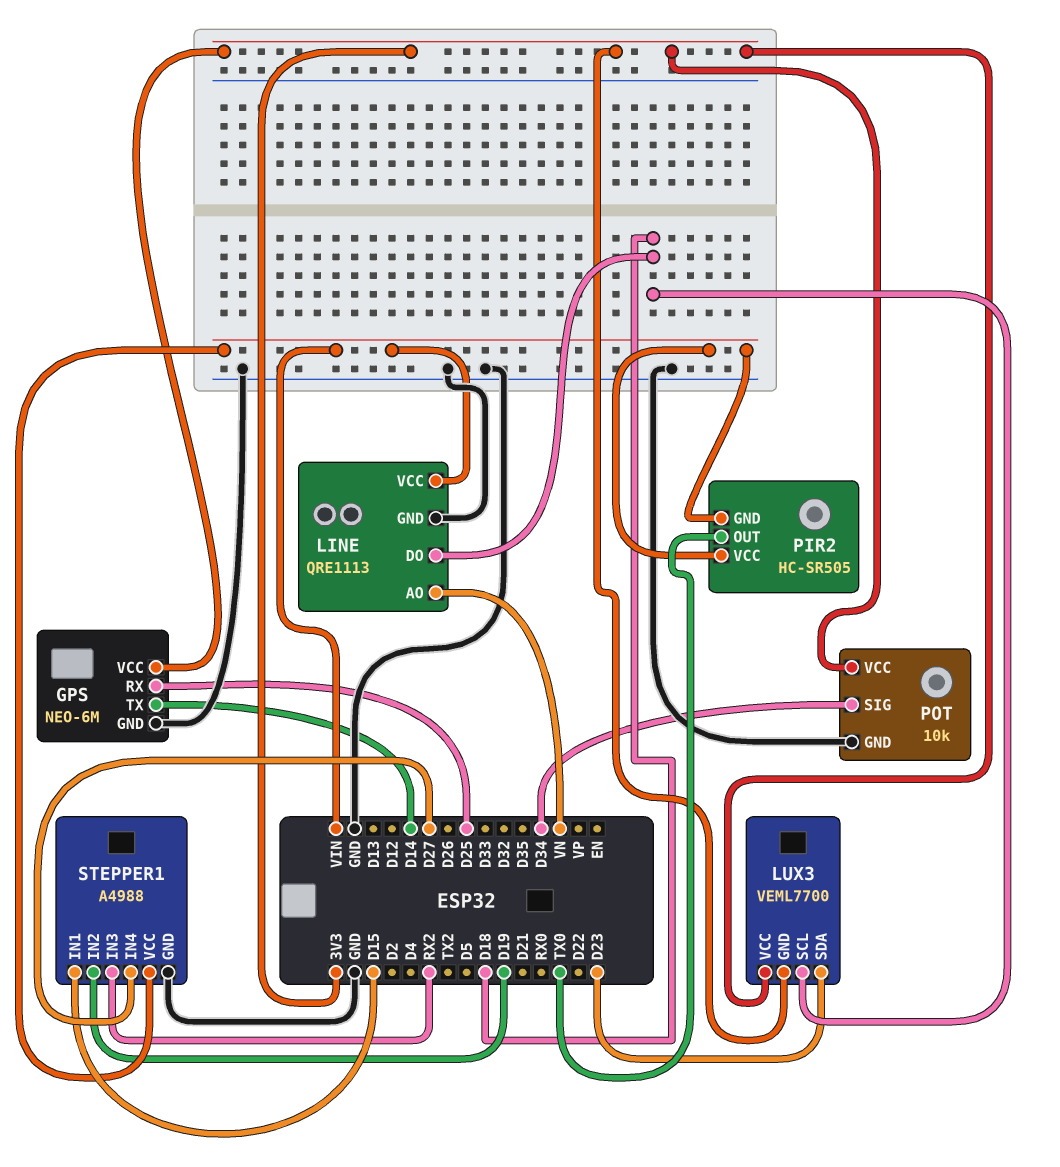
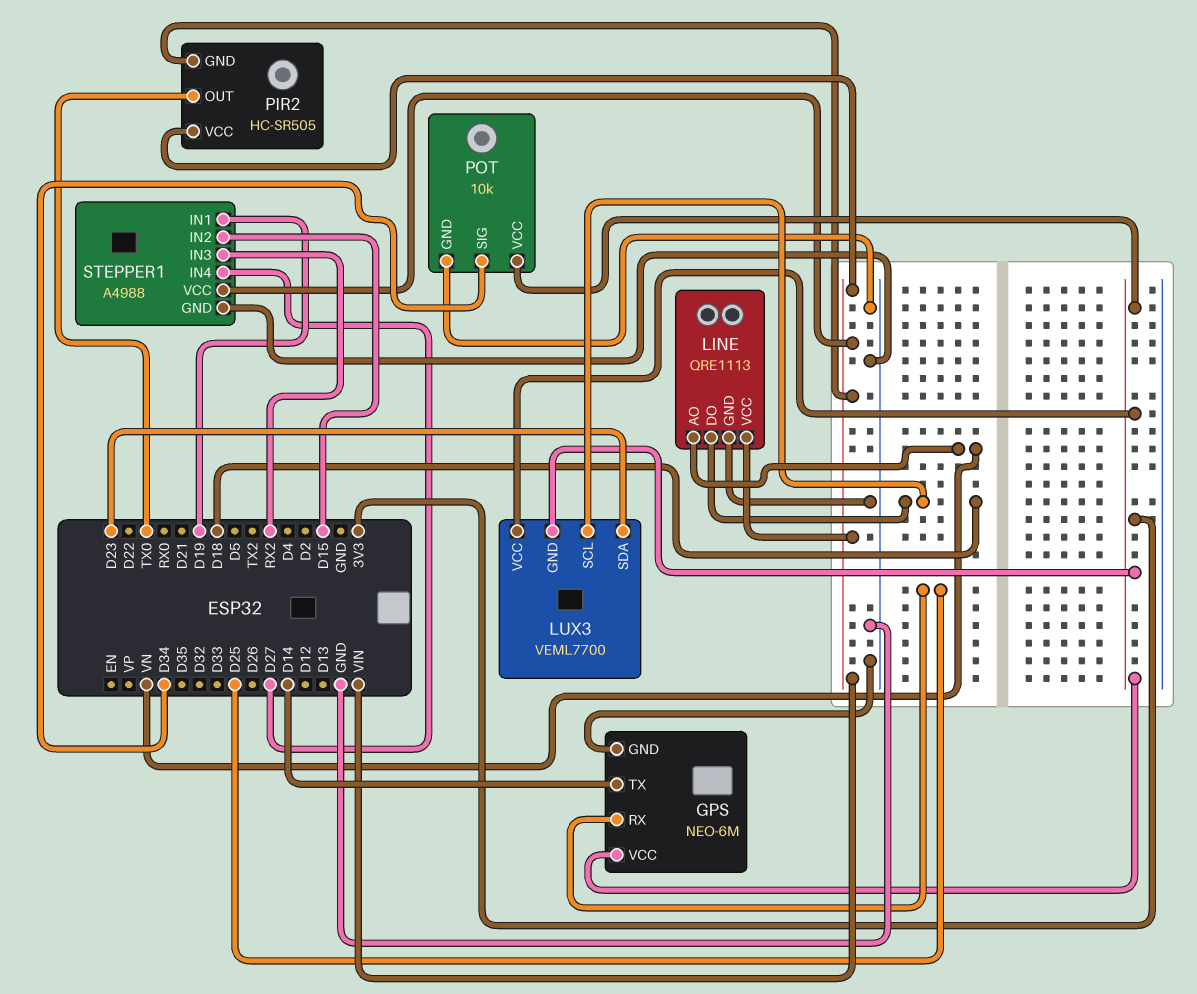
STEPPER1 pin IN1: D15 -> D19
STEPPER1 pin IN2: D19 -> D15

